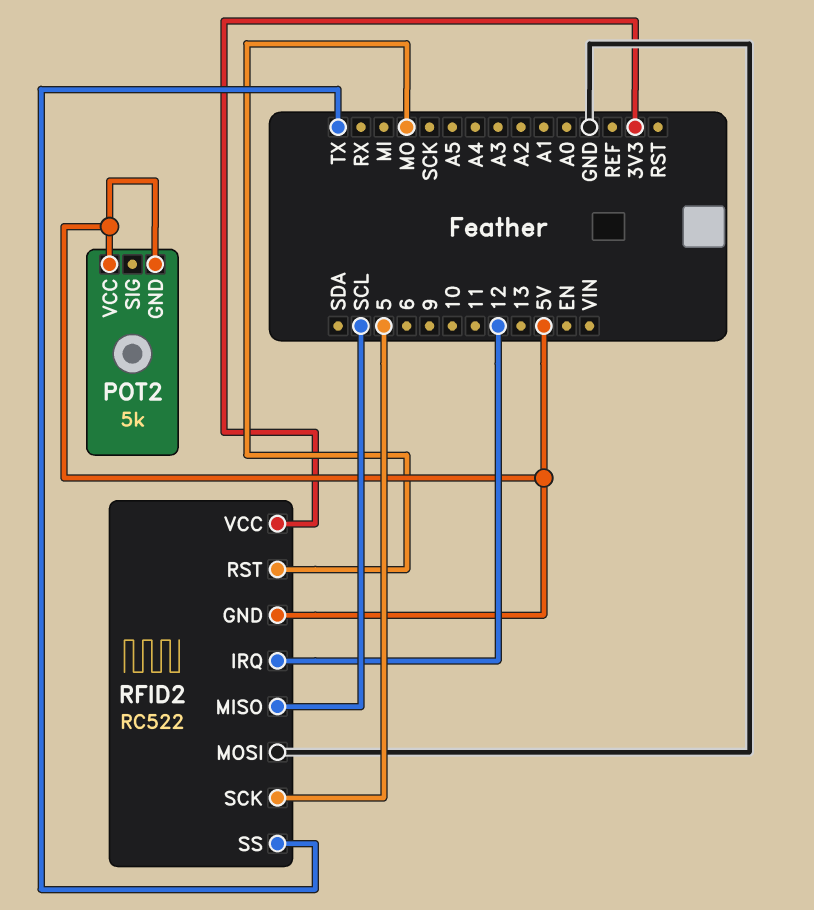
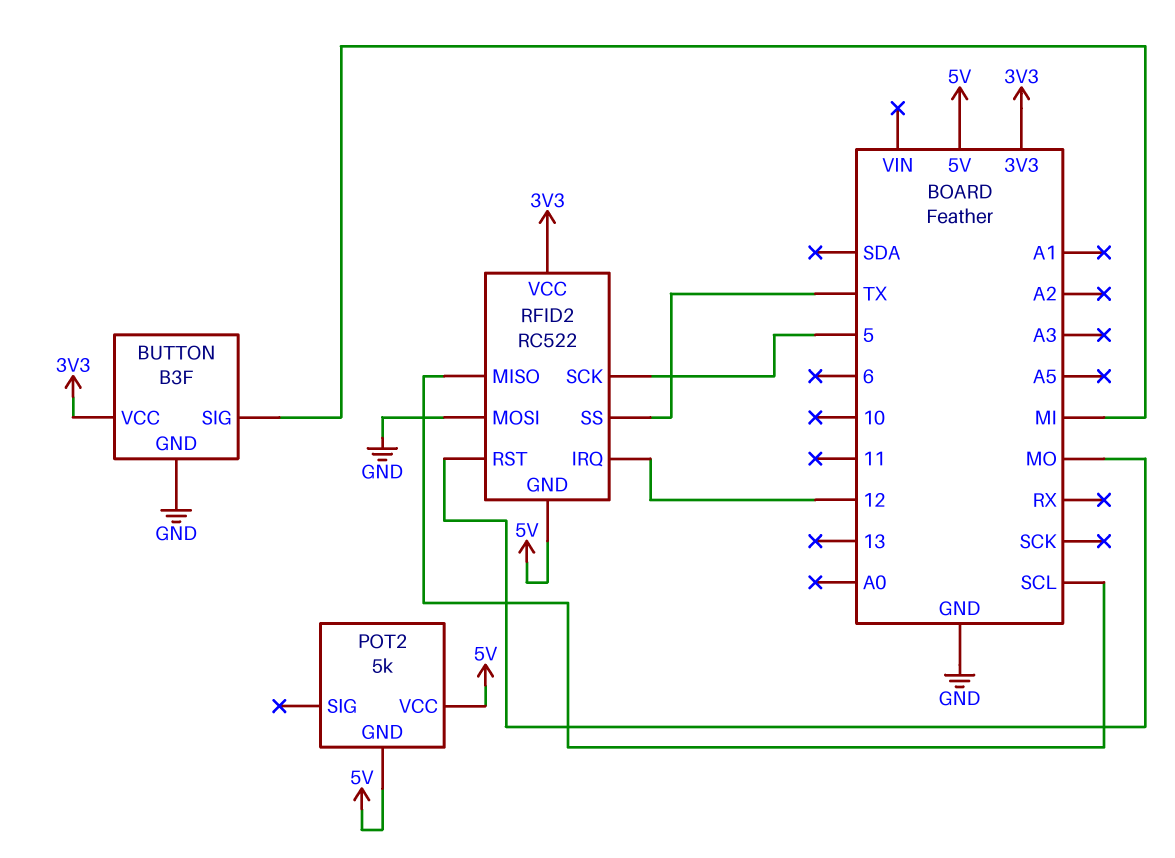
BUTTON: none -> B3F
BUTTON pin GND: none -> GND
BUTTON pin SIG: none -> MI
BUTTON pin VCC: none -> 3V3

